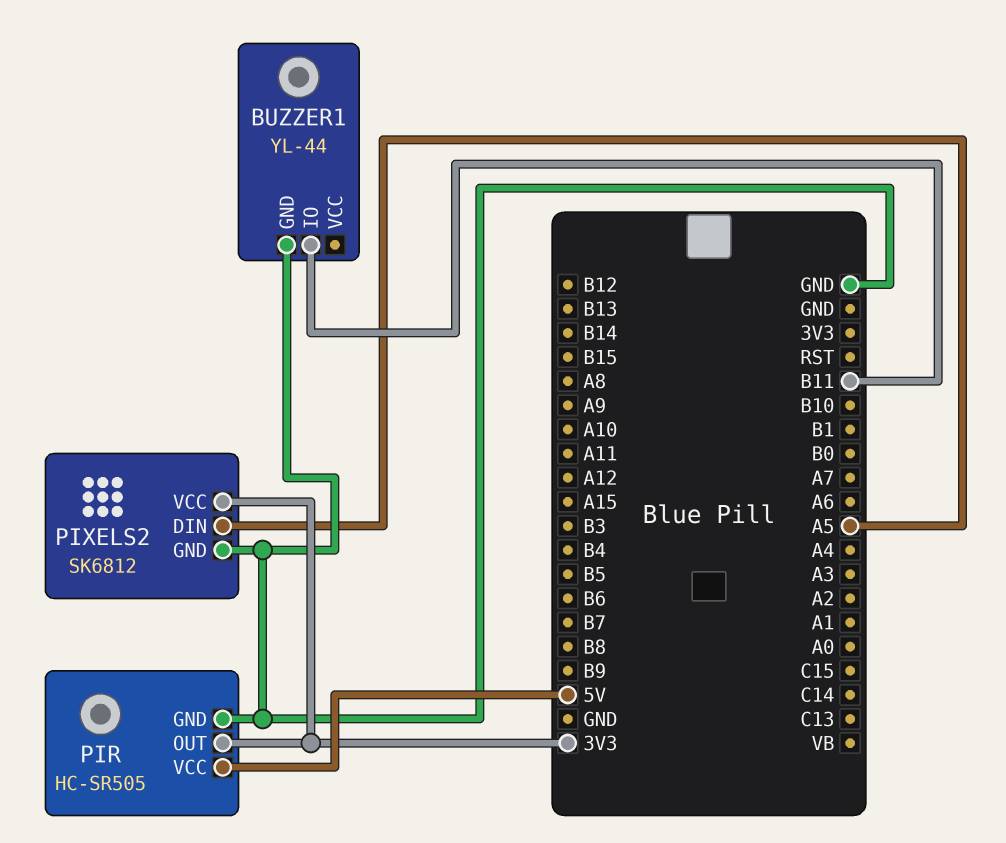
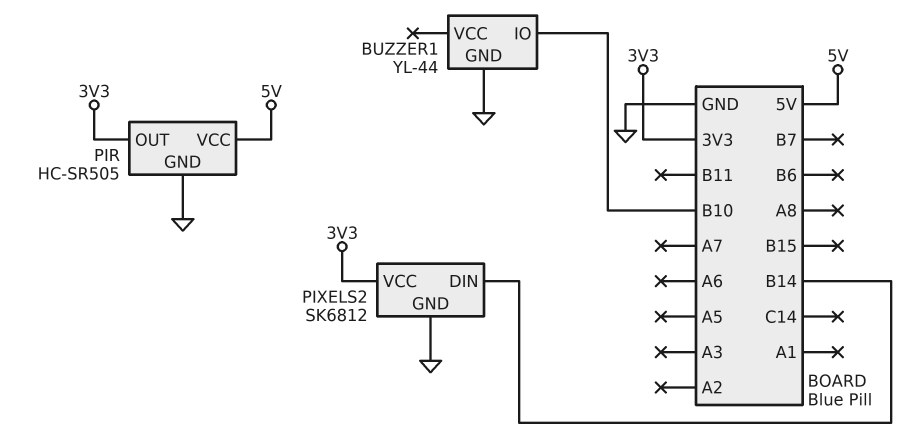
BUZZER1 pin IO: B11 -> B10
PIXELS2 pin DIN: A5 -> B14

